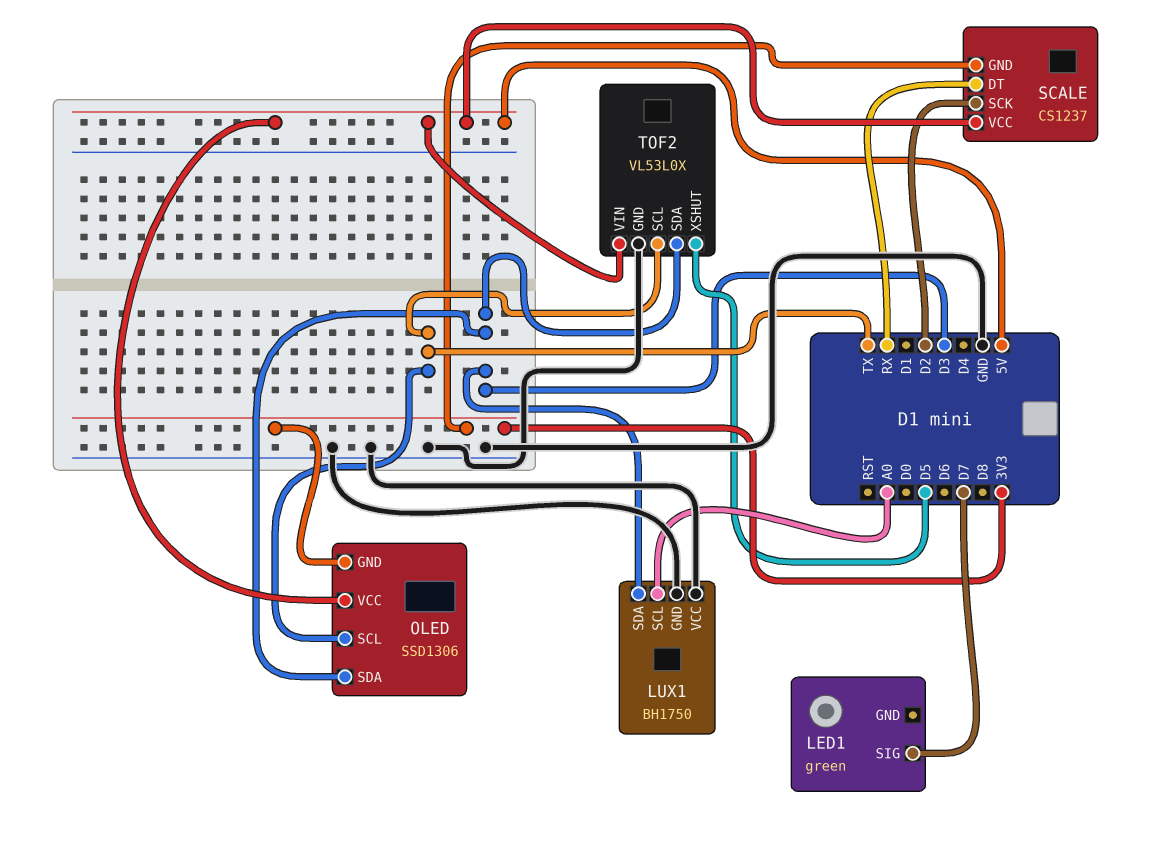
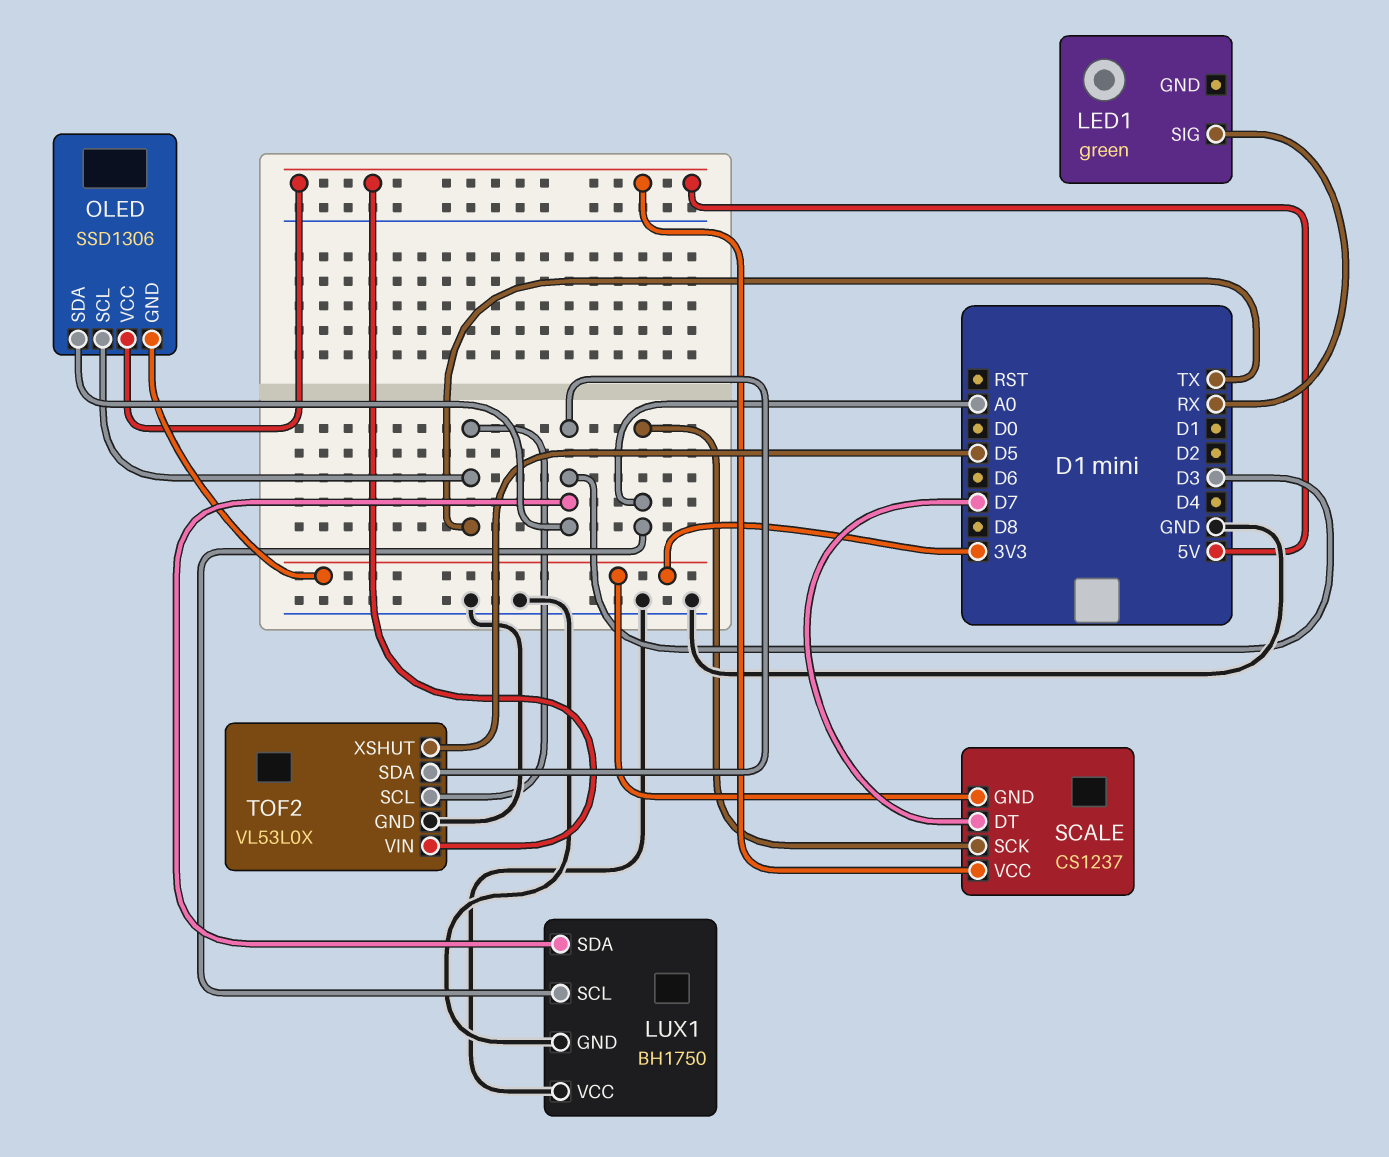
LED1 pin SIG: D7 -> RX
SCALE pin DT: RX -> D7
SCALE pin SCK: D2 -> A0

